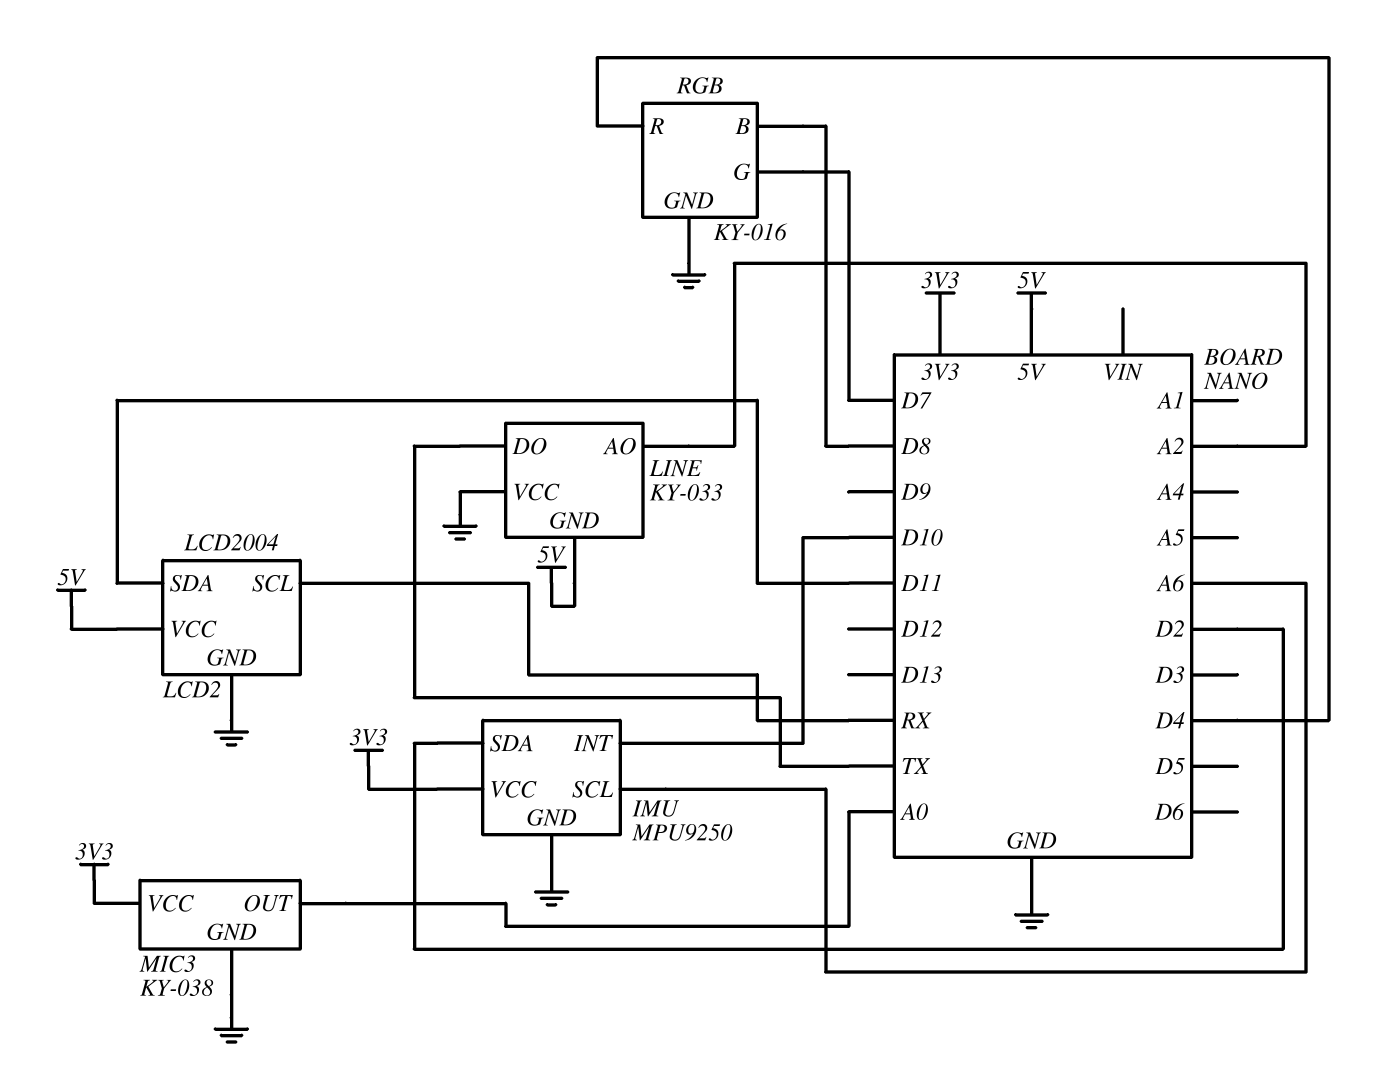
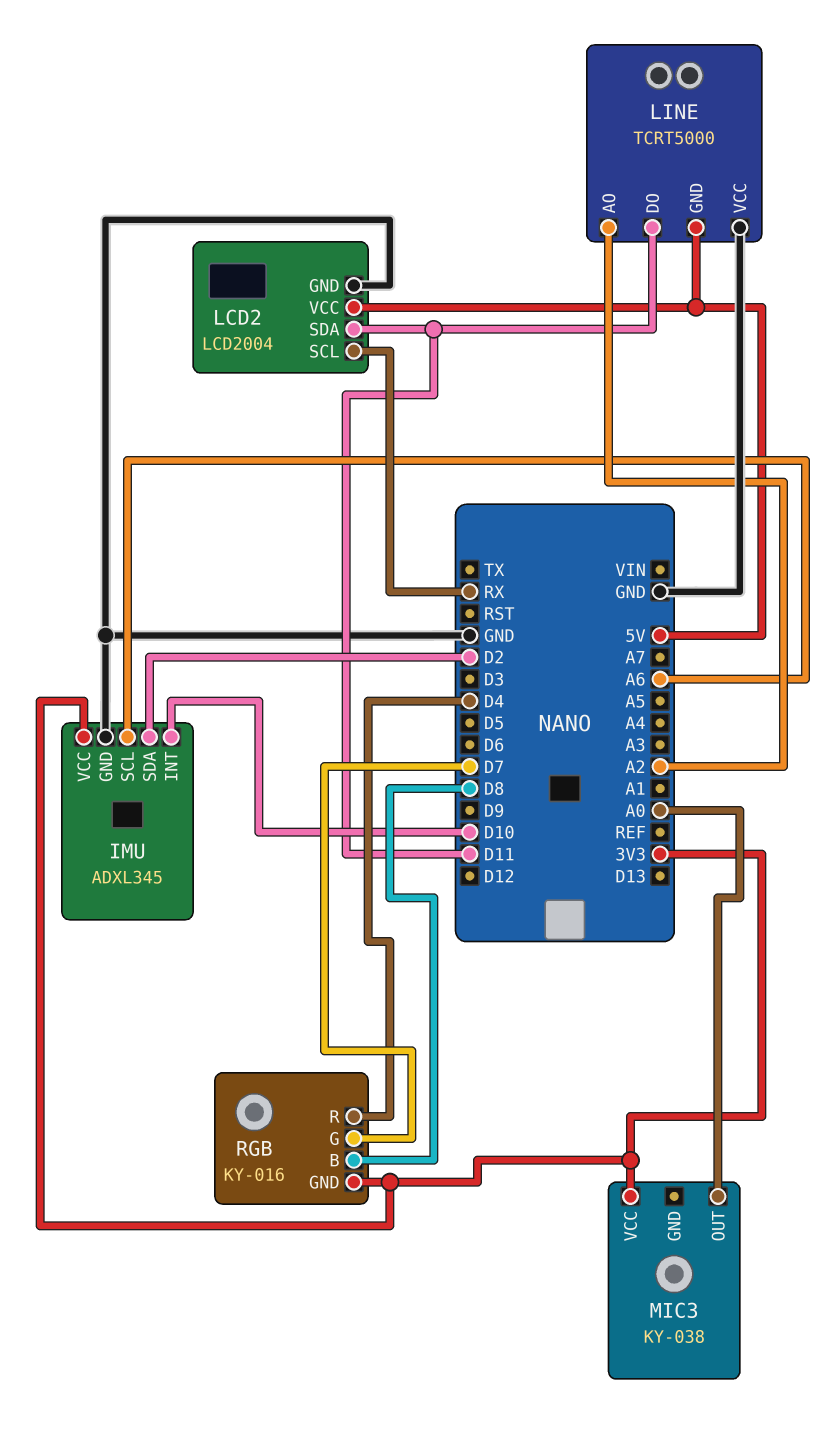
IMU: MPU9250 -> ADXL345
LINE: KY-033 -> TCRT5000
LINE pin DO: TX -> D11
MIC3 pin GND: GND -> none
RGB pin GND: GND -> 3V3

